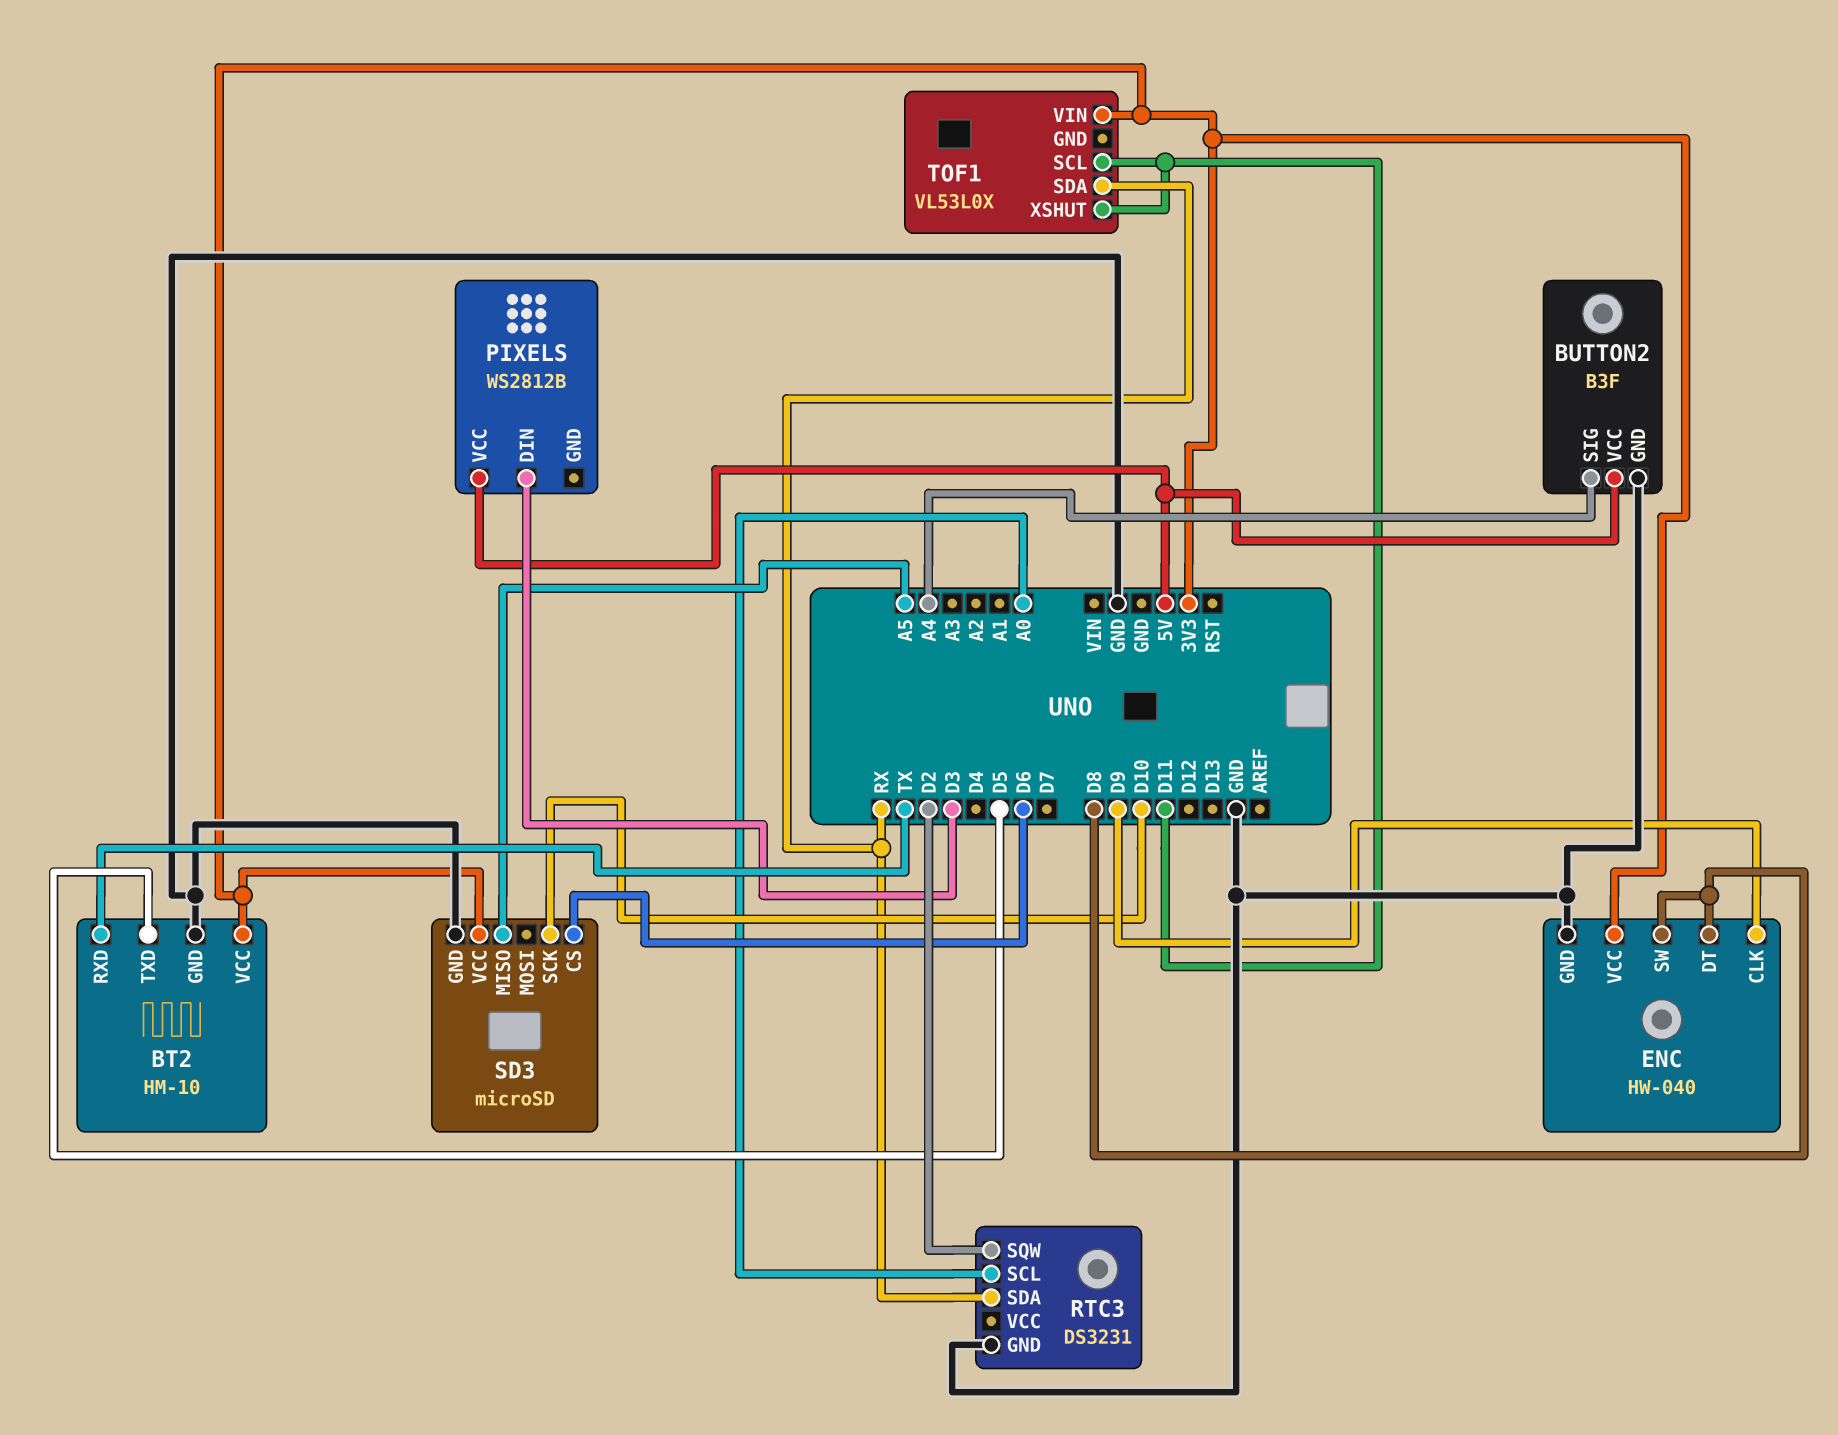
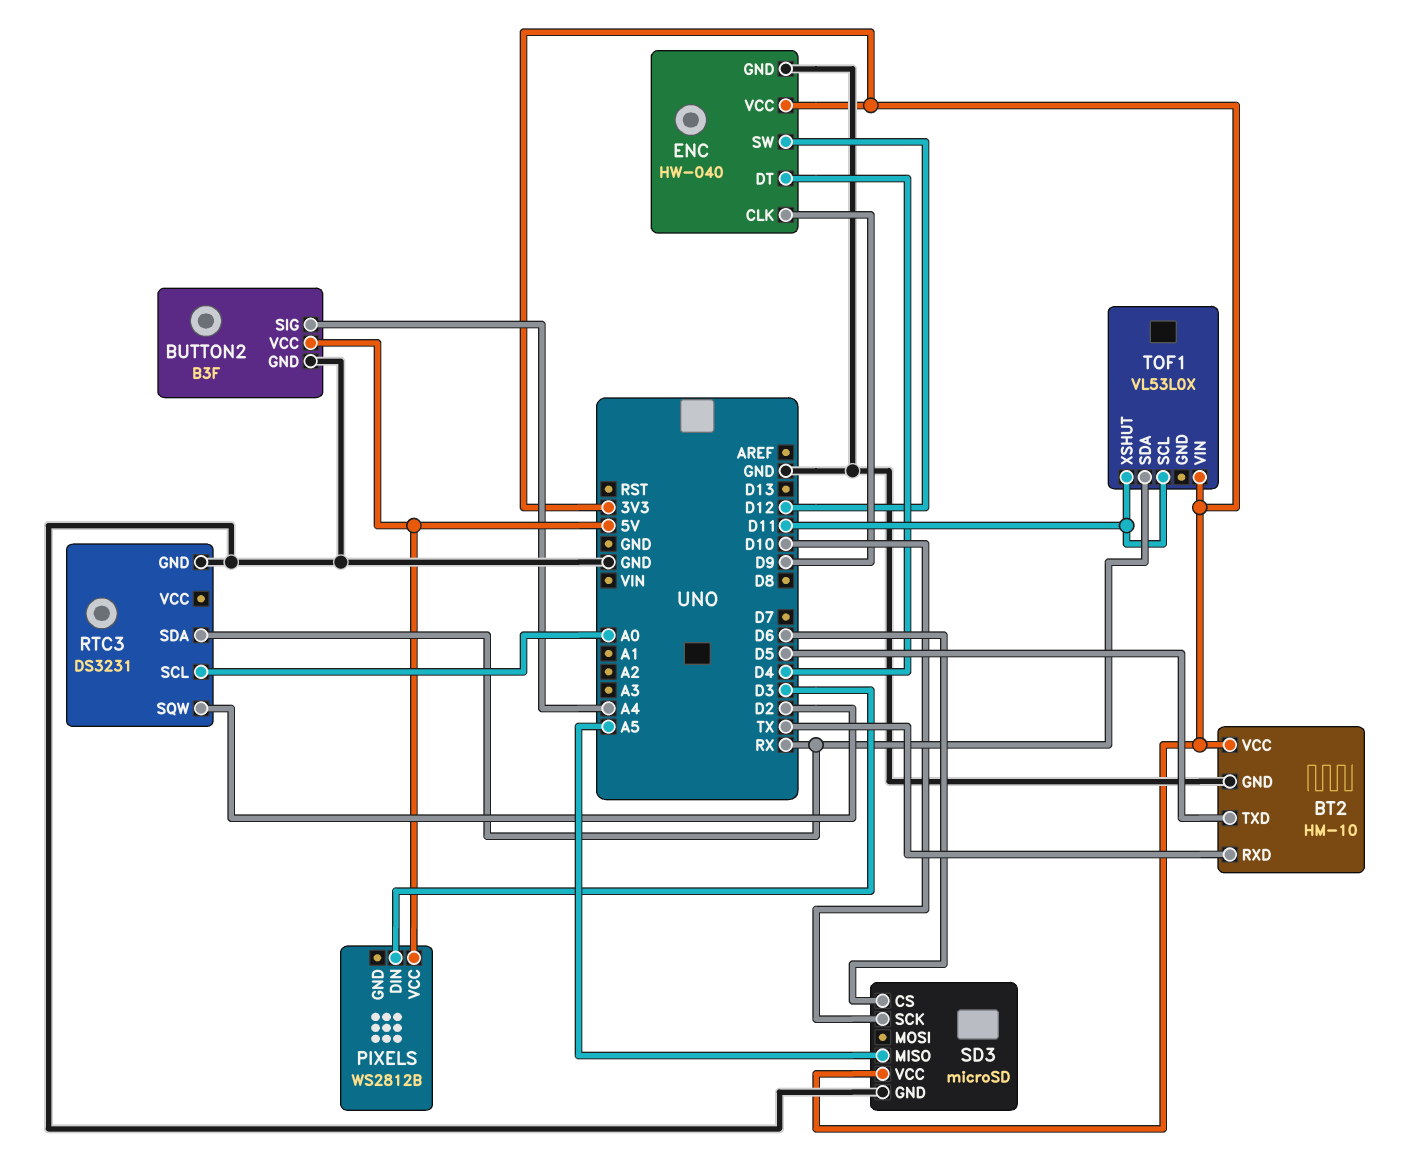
ENC pin DT: D8 -> D4
ENC pin SW: D8 -> D12

